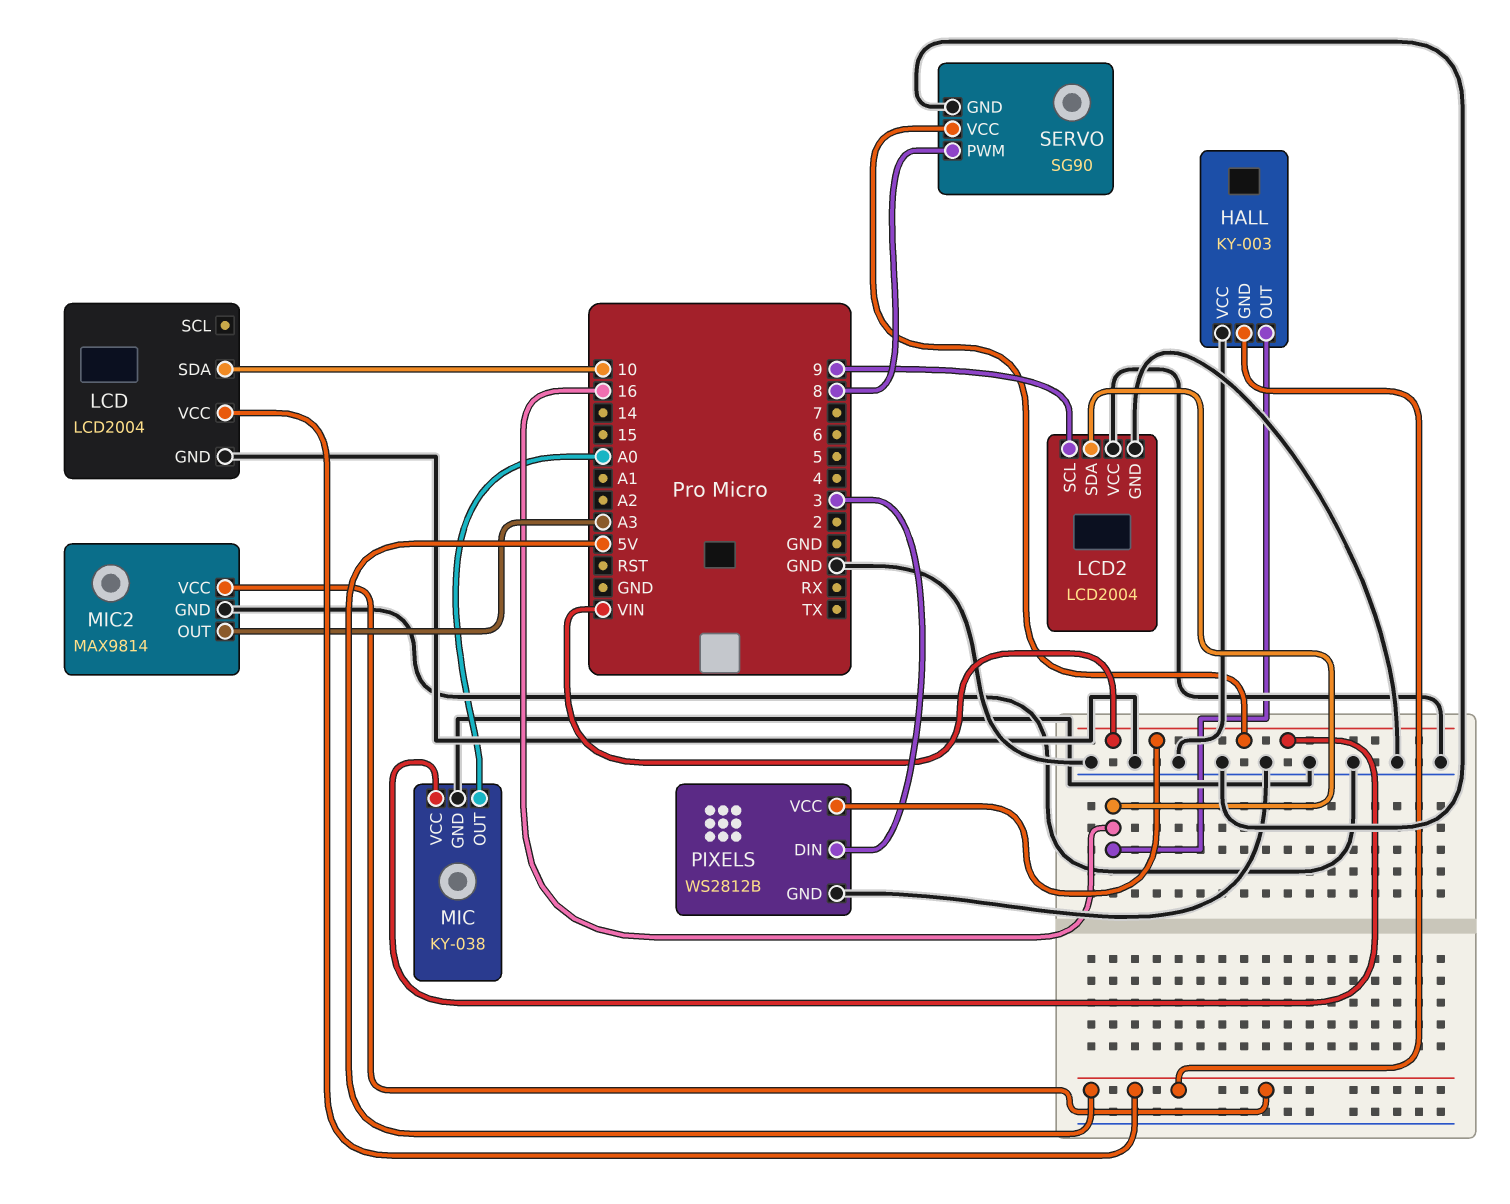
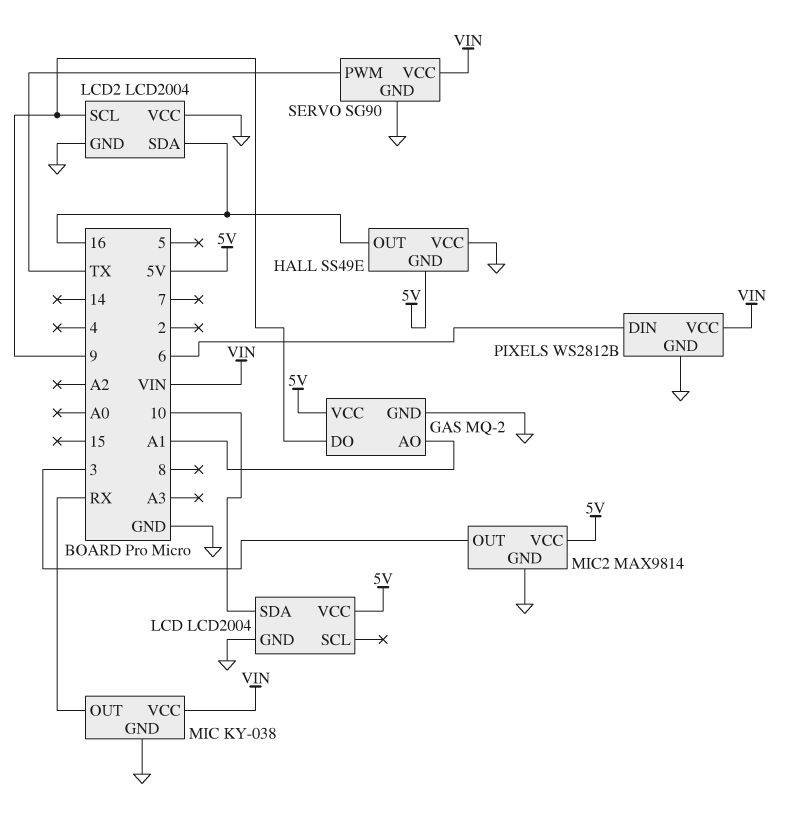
GAS: none -> MQ-2
GAS pin AO: none -> A1
GAS pin DO: none -> 9
GAS pin GND: none -> GND
GAS pin VCC: none -> 5V
HALL: KY-003 -> SS49E
MIC pin OUT: A0 -> RX
MIC2 pin OUT: A3 -> 3
PIXELS pin DIN: 3 -> 6
SERVO pin PWM: 8 -> TX

